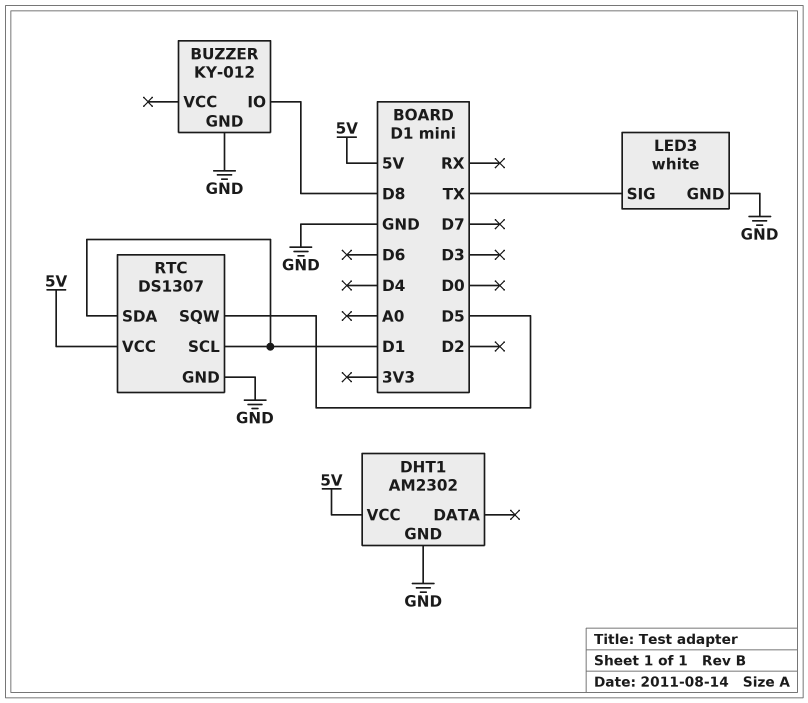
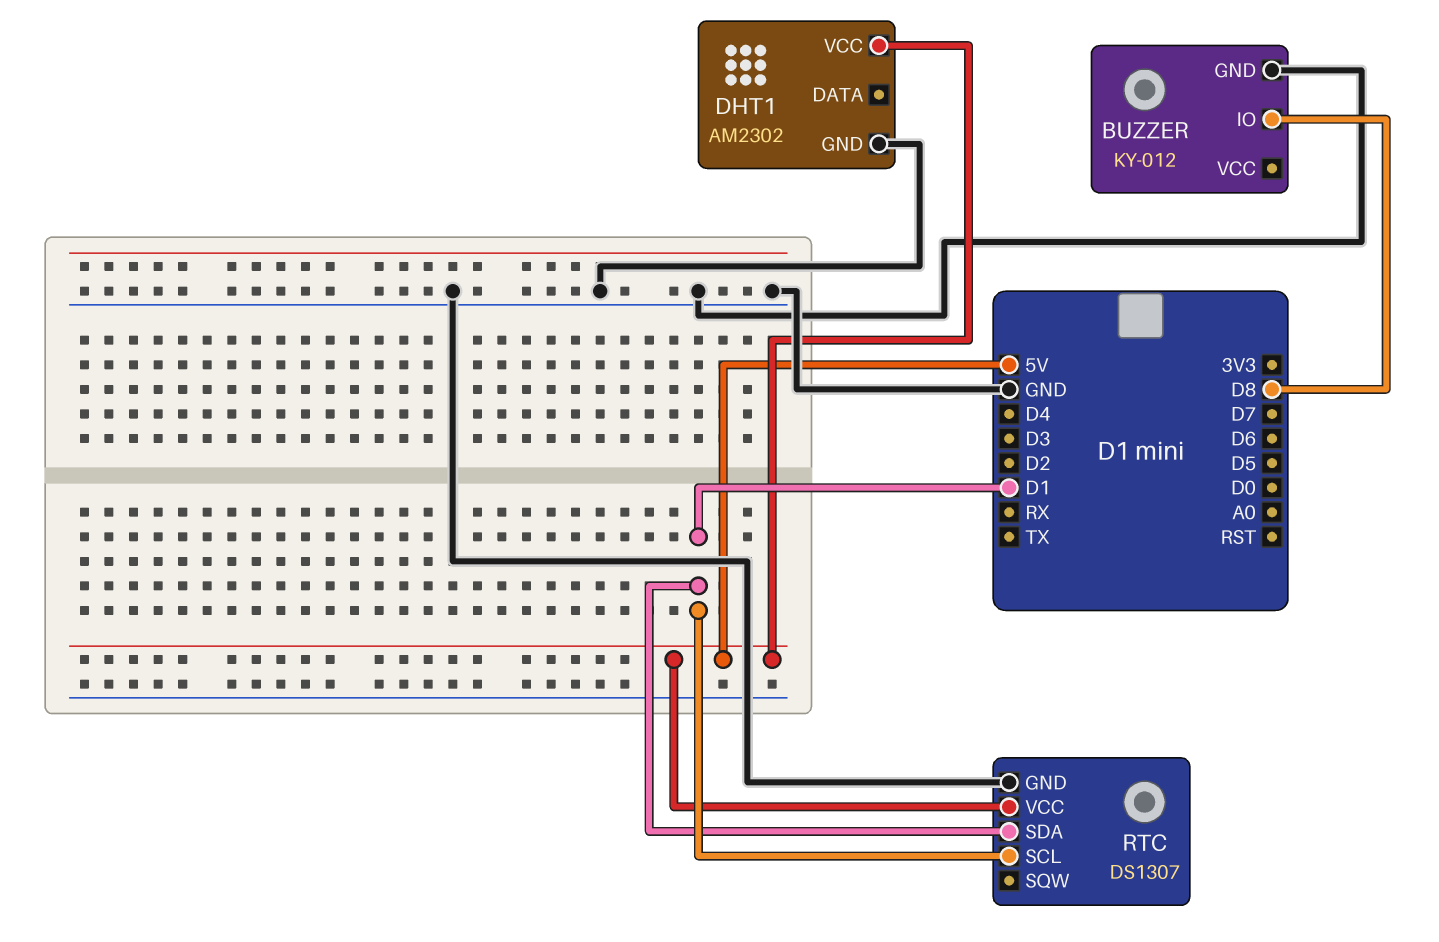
LED3: white -> none
LED3 pin GND: GND -> none
LED3 pin SIG: TX -> none
RTC pin SQW: D5 -> none

